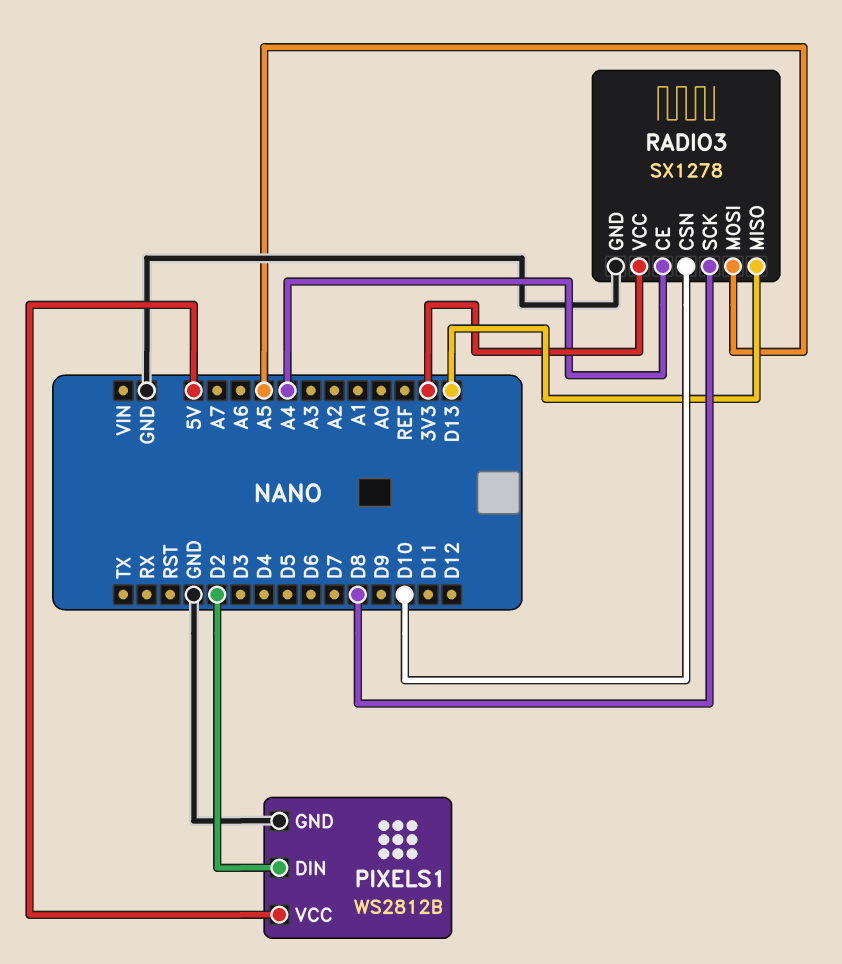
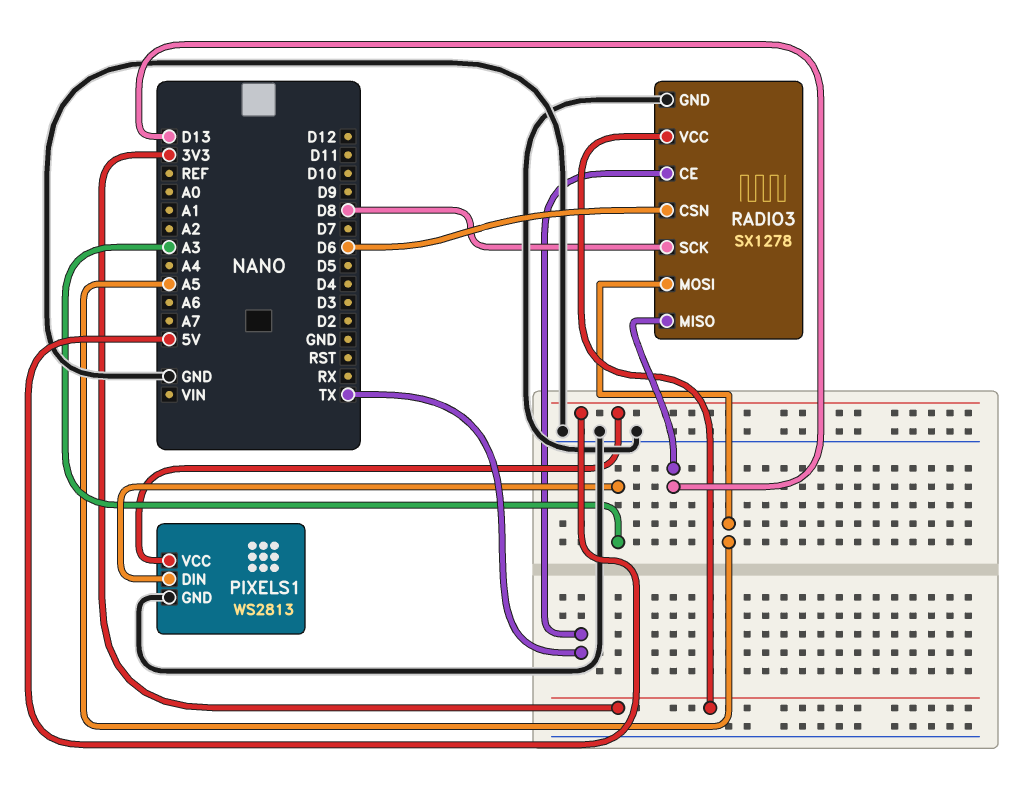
PIXELS1: WS2812B -> WS2813
PIXELS1 pin DIN: D2 -> A3
RADIO3 pin CE: A4 -> TX
RADIO3 pin CSN: D10 -> D6

